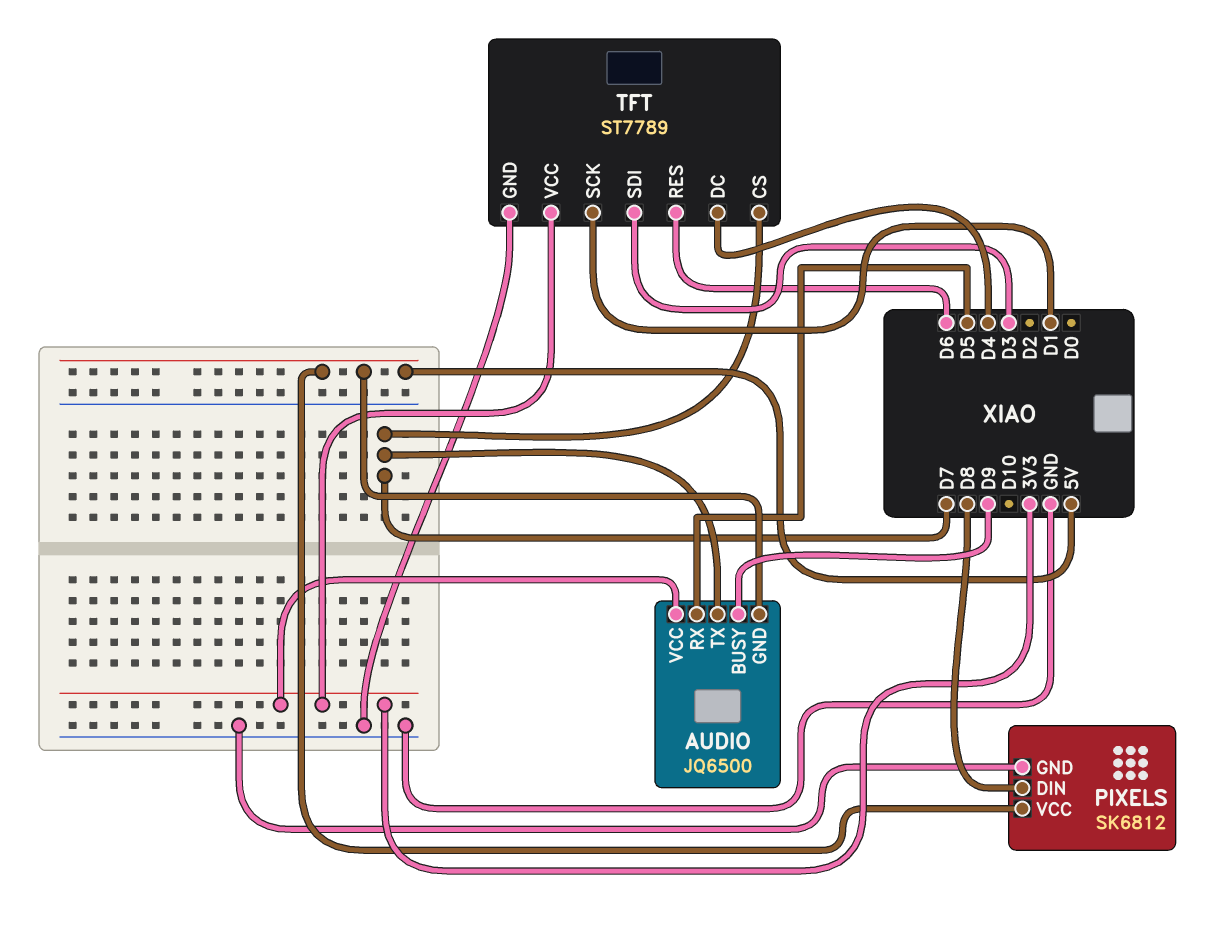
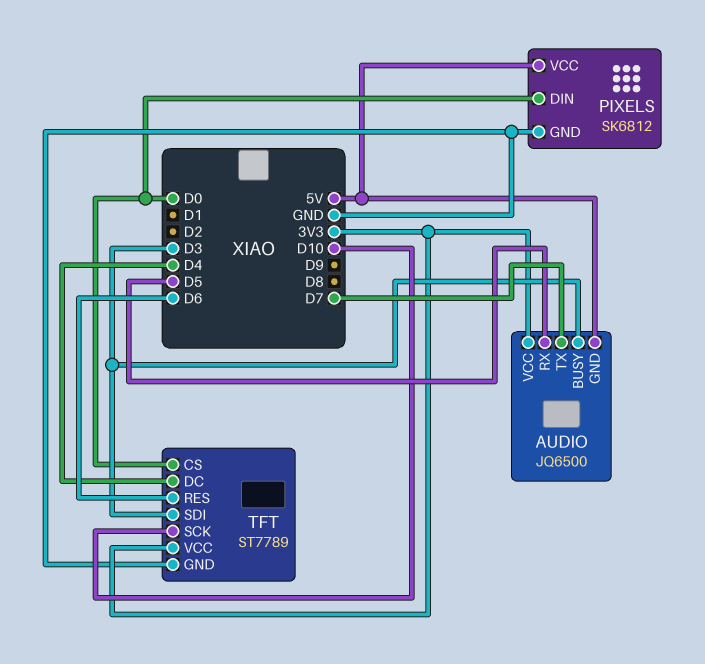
AUDIO pin BUSY: D9 -> D3
PIXELS pin DIN: D8 -> D0
TFT pin CS: D7 -> D0
TFT pin SCK: D1 -> D10

